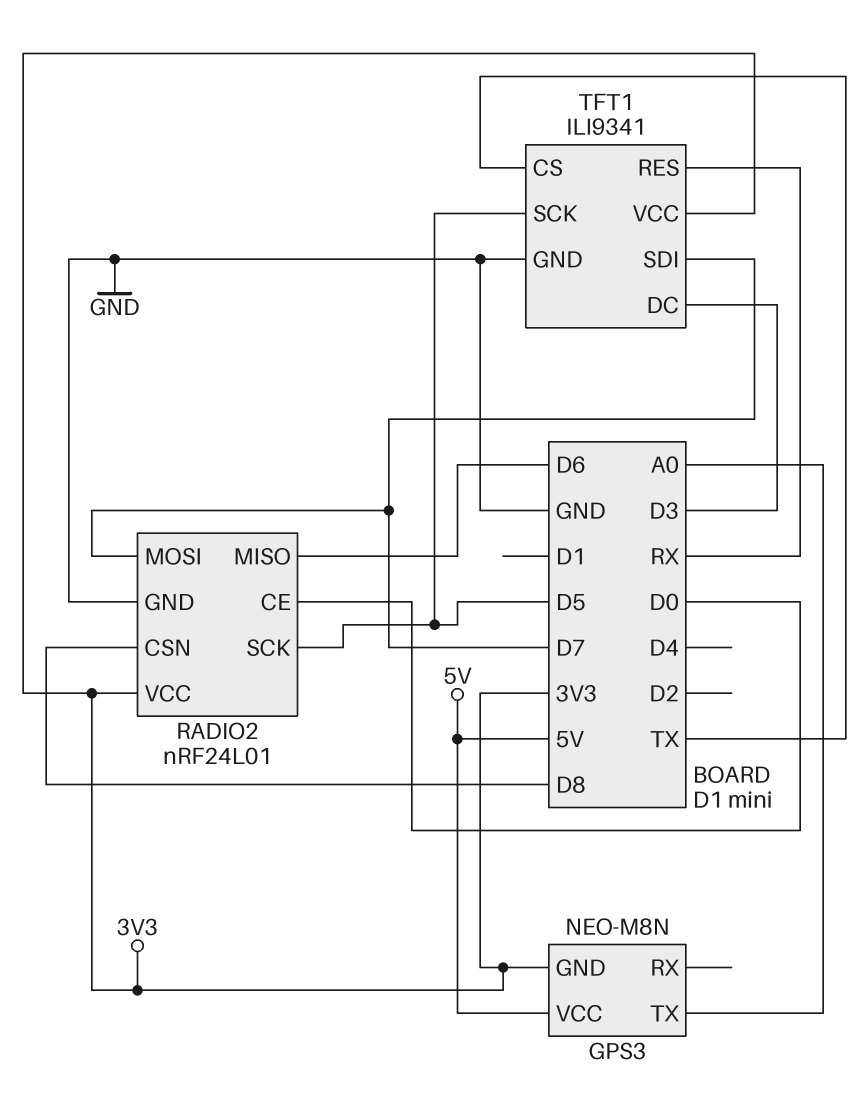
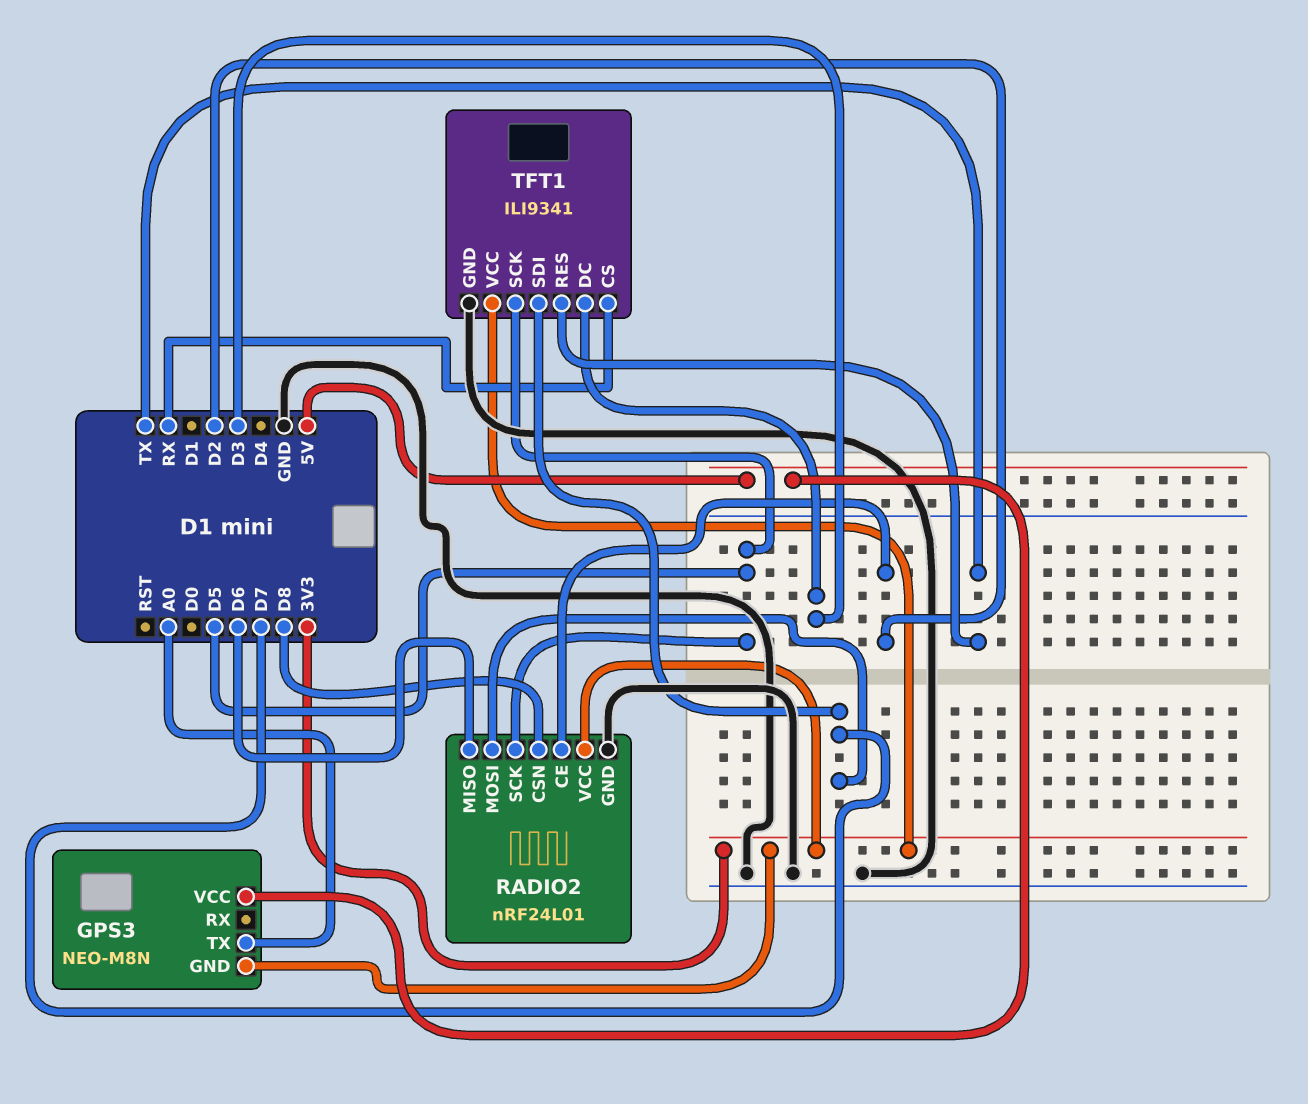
RADIO2 pin CE: D0 -> D2
TFT1 pin CS: TX -> RX
TFT1 pin RES: RX -> TX

